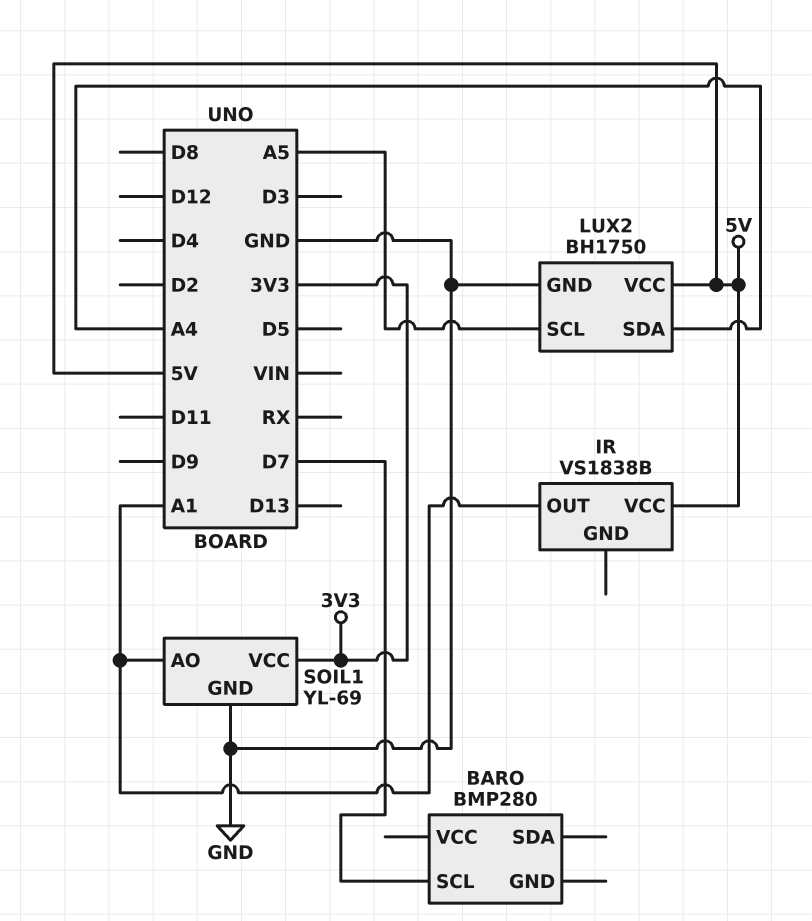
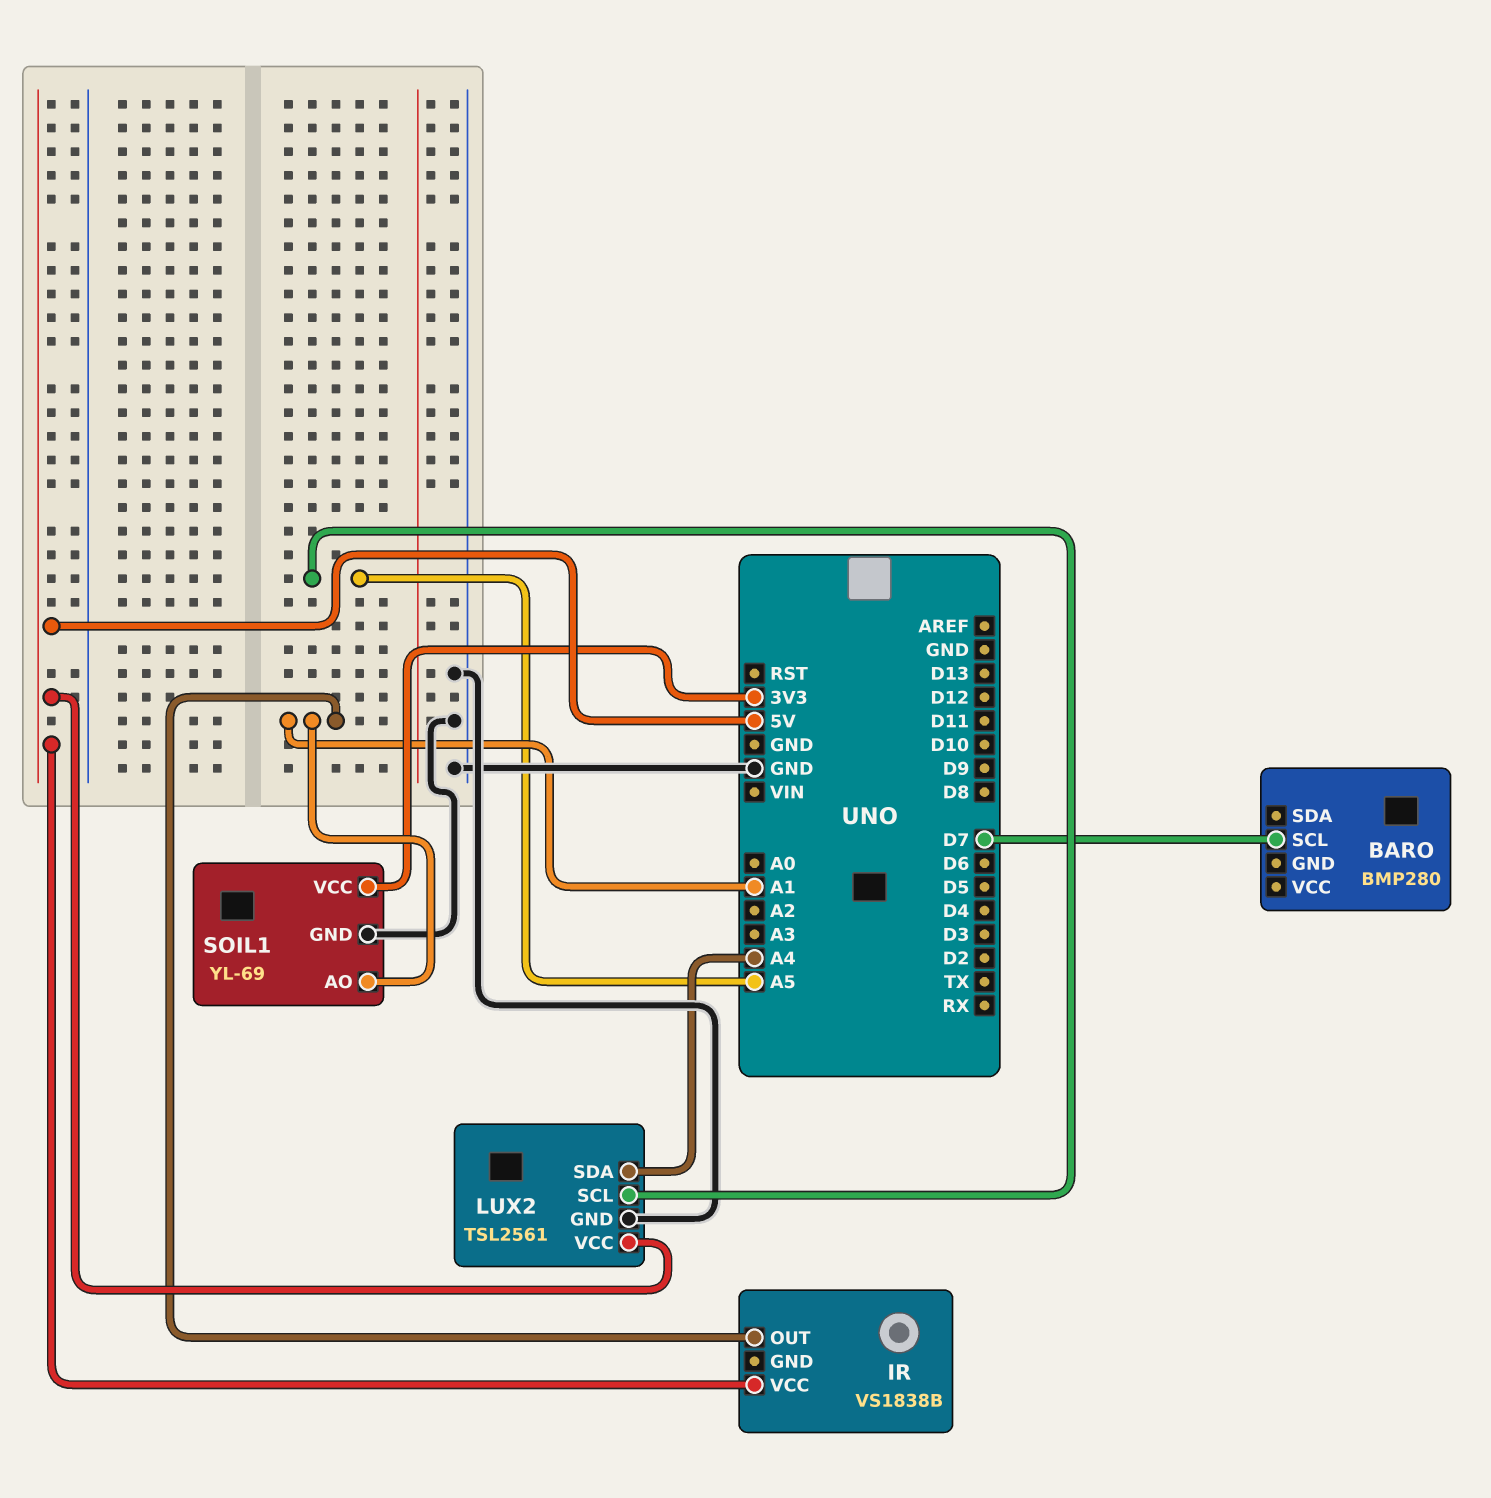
LUX2: BH1750 -> TSL2561

